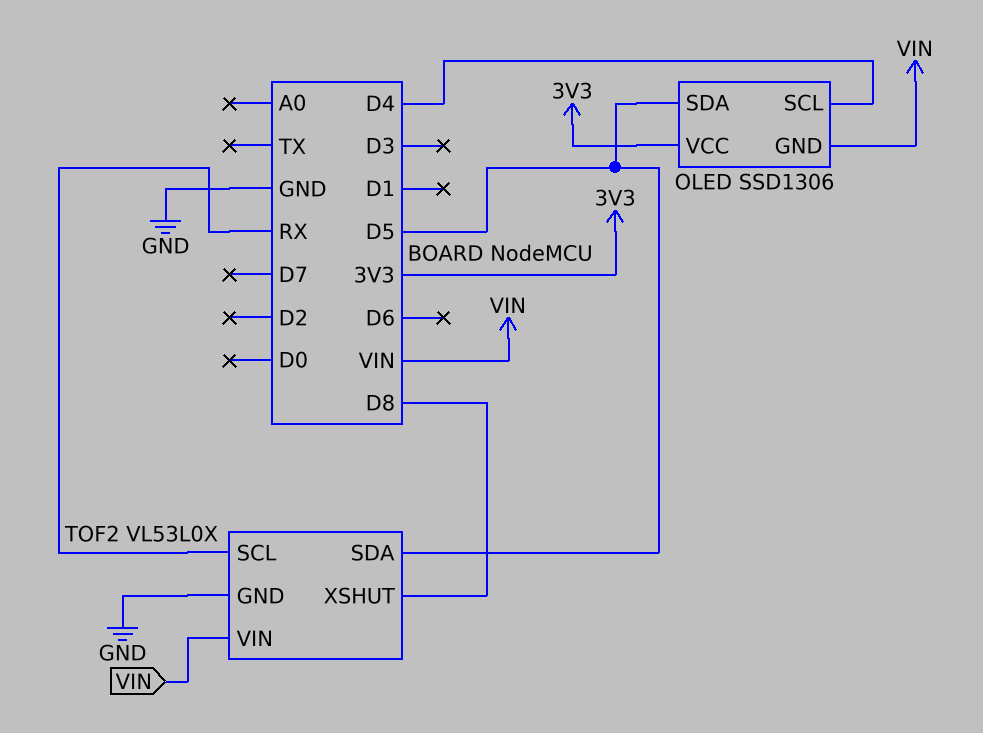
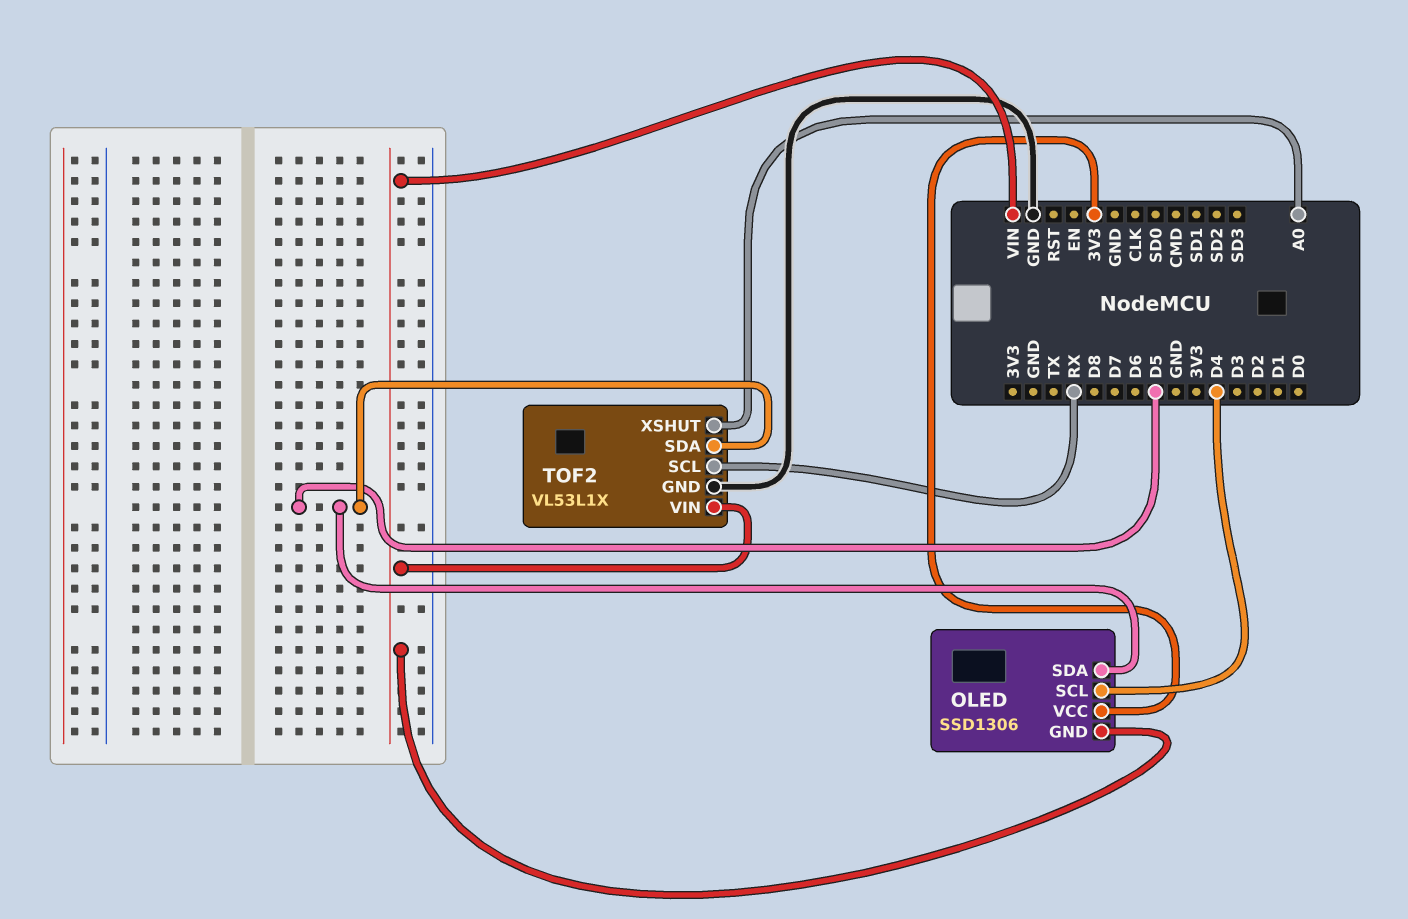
TOF2: VL53L0X -> VL53L1X
TOF2 pin XSHUT: D8 -> A0

